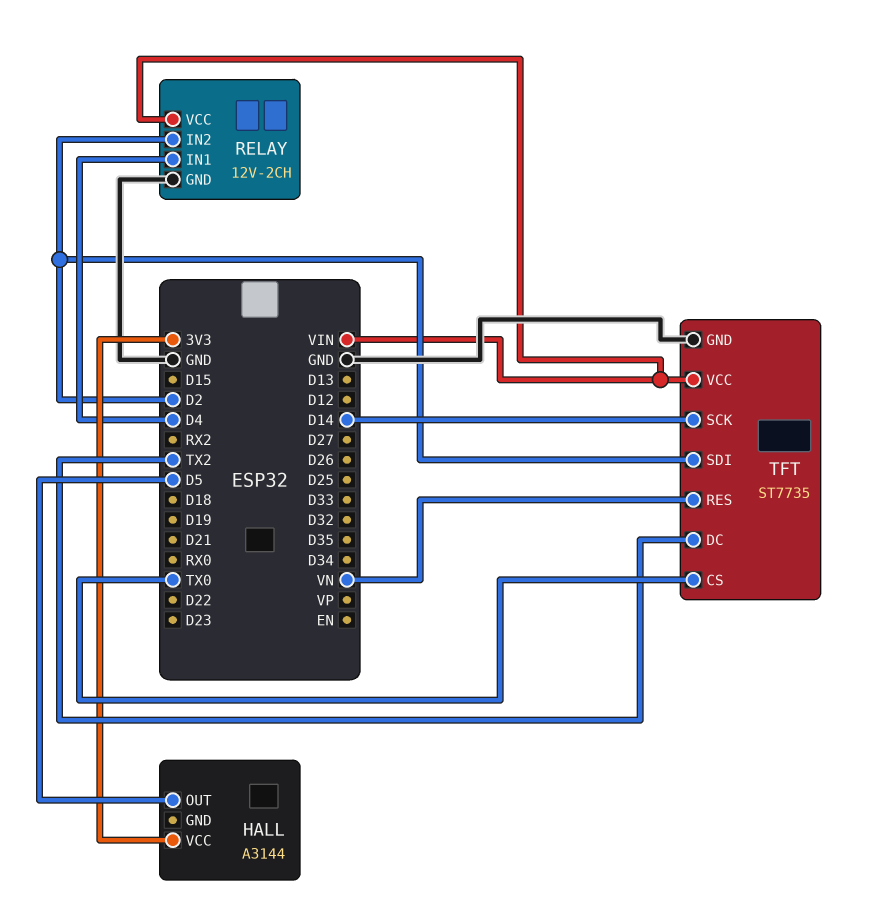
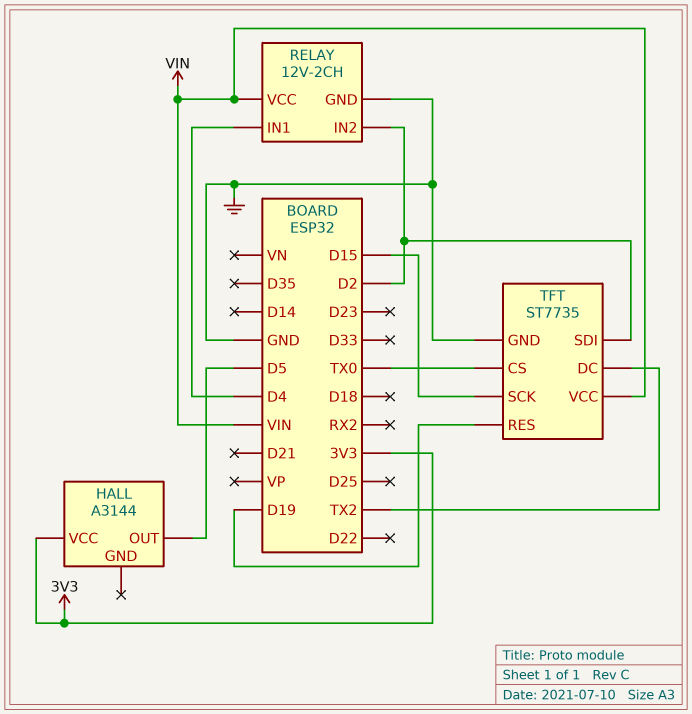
TFT pin RES: VN -> D19
TFT pin SCK: D14 -> D15

